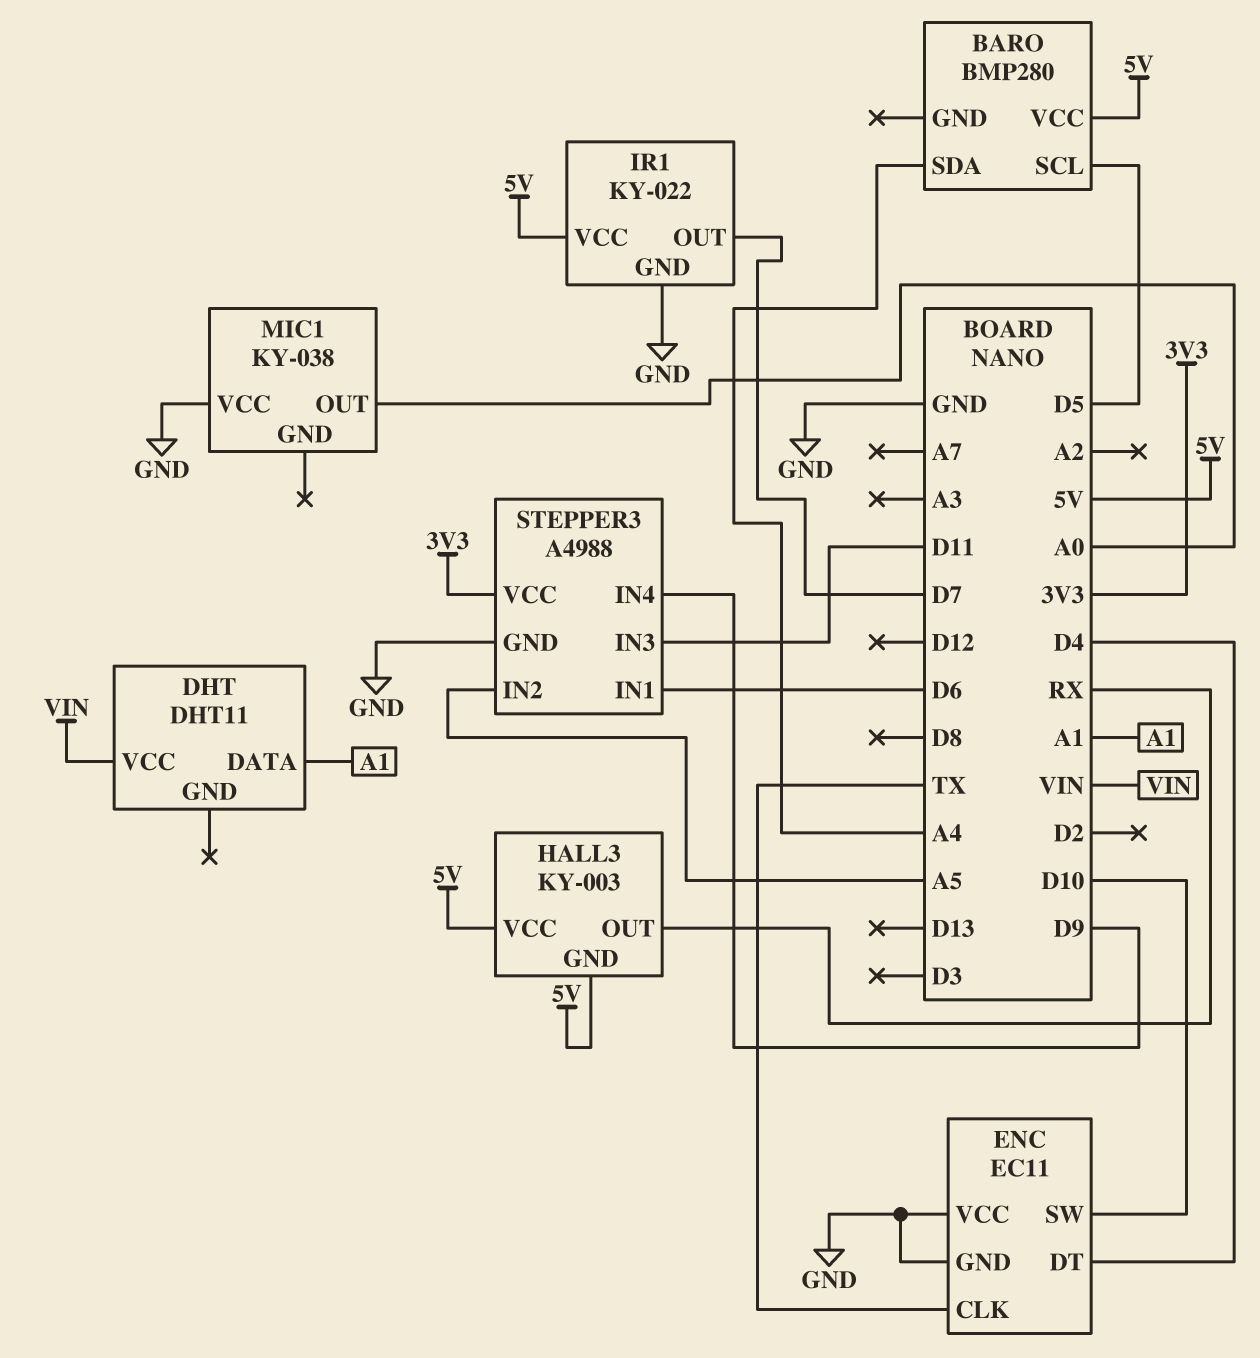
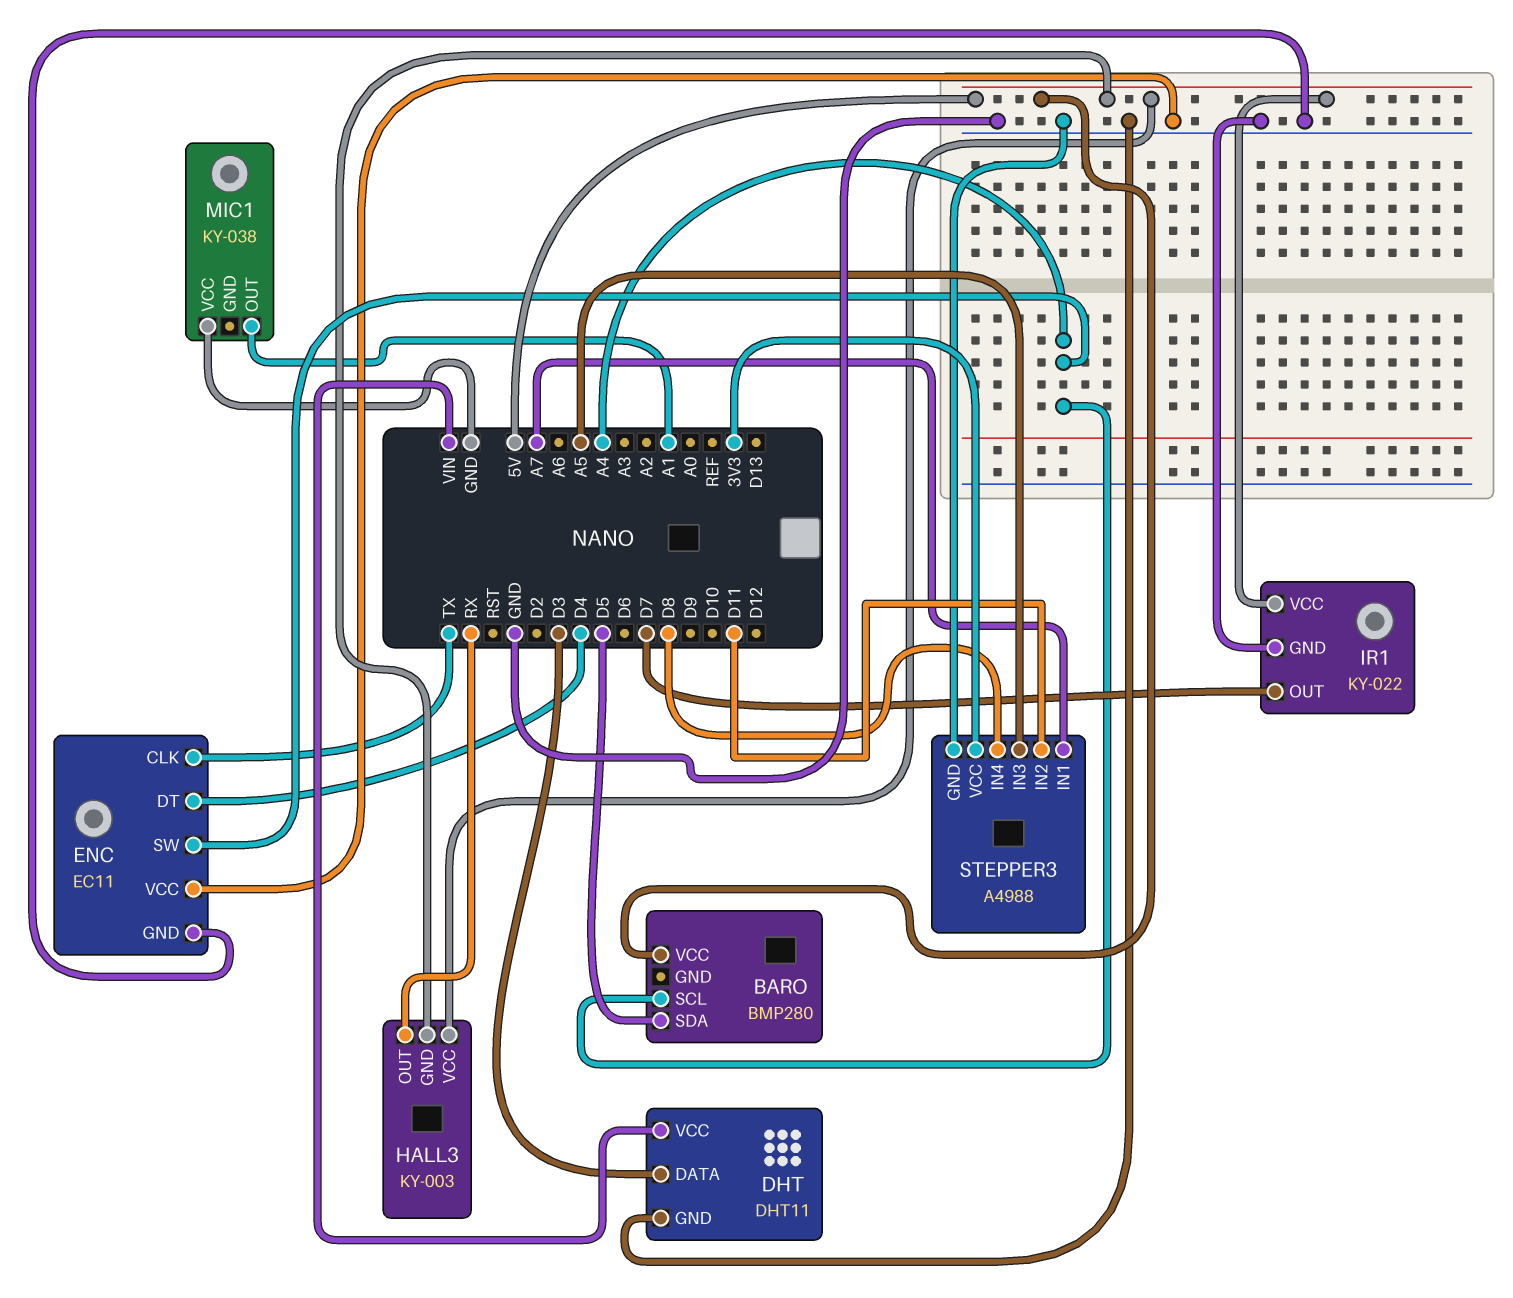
BARO pin SCL: D5 -> A4
BARO pin SDA: A4 -> D5
DHT pin DATA: A1 -> D3
DHT pin GND: none -> GND
ENC pin SW: D10 -> A4
MIC1 pin OUT: A0 -> A1
STEPPER3 pin IN1: D6 -> A7
STEPPER3 pin IN2: A5 -> D11
STEPPER3 pin IN3: D11 -> A5
STEPPER3 pin IN4: D9 -> D8

